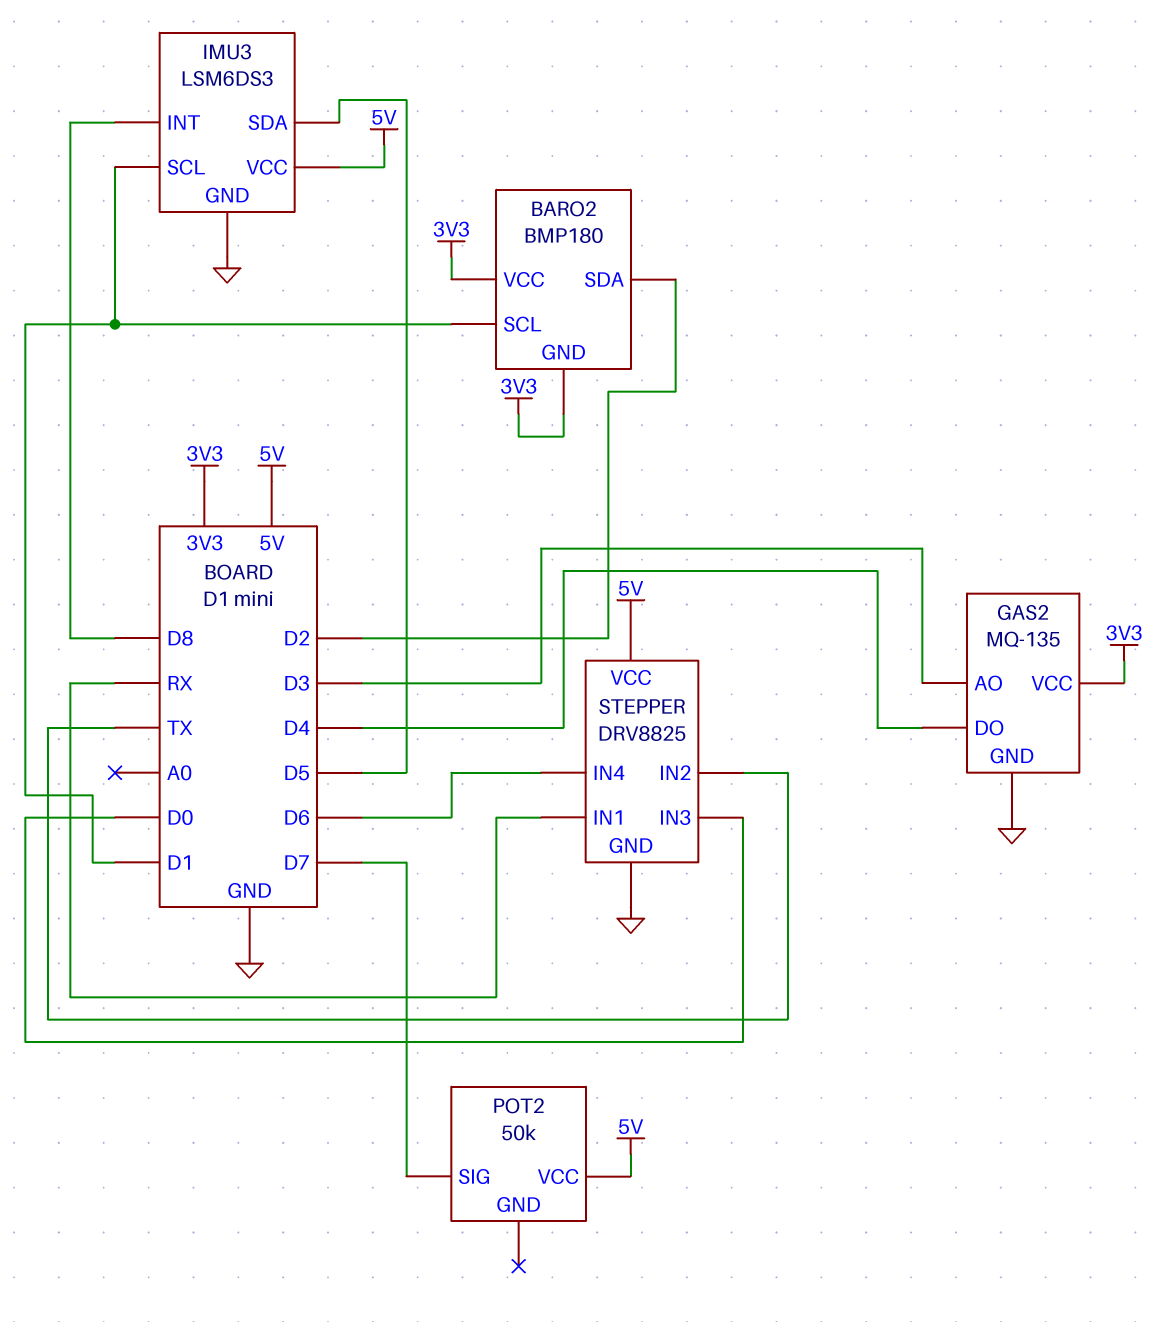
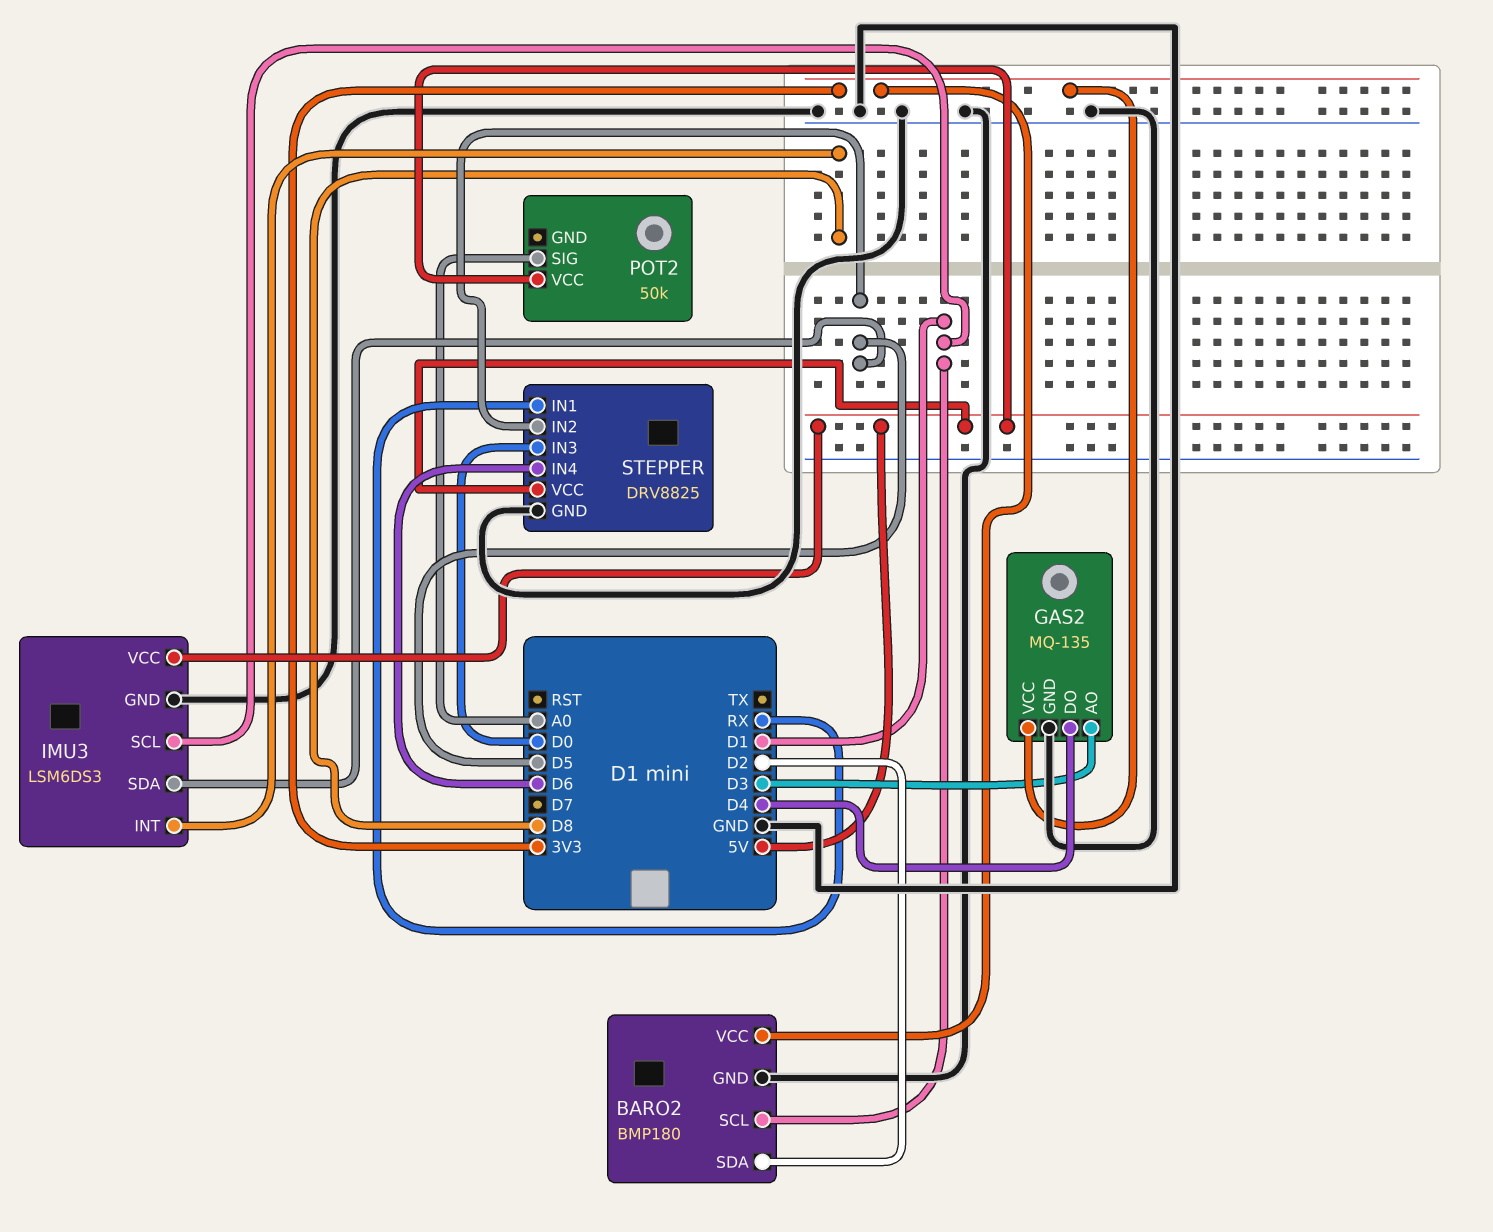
BARO2 pin GND: 3V3 -> GND
POT2 pin SIG: D7 -> A0
STEPPER pin IN2: TX -> D5

